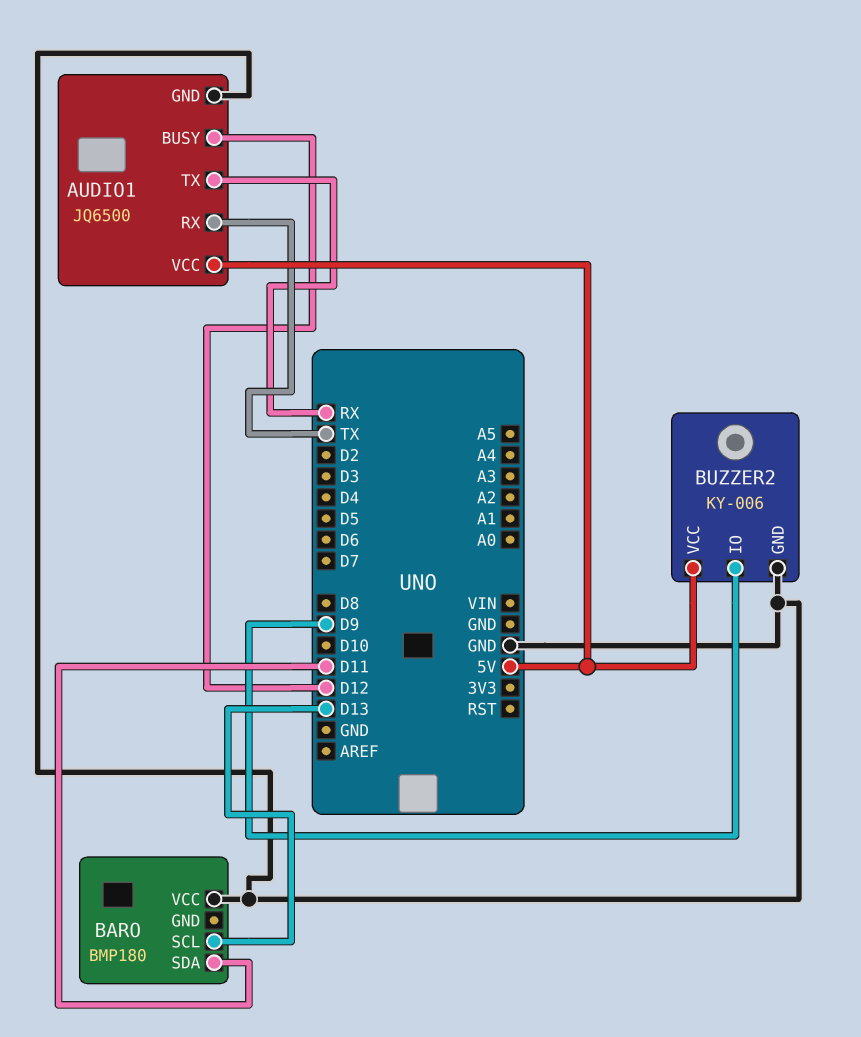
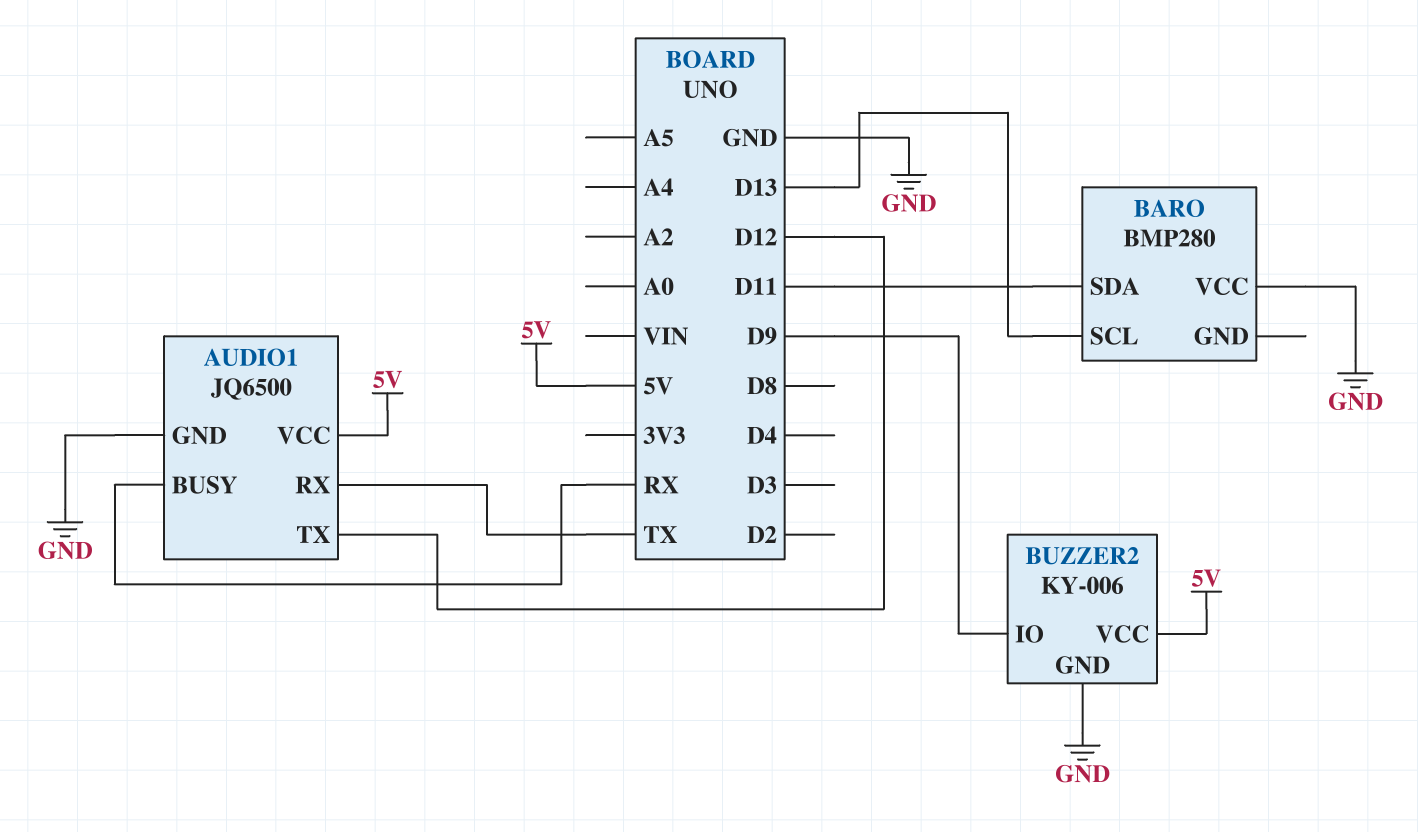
AUDIO1 pin BUSY: D12 -> RX
AUDIO1 pin TX: RX -> D12
BARO: BMP180 -> BMP280

